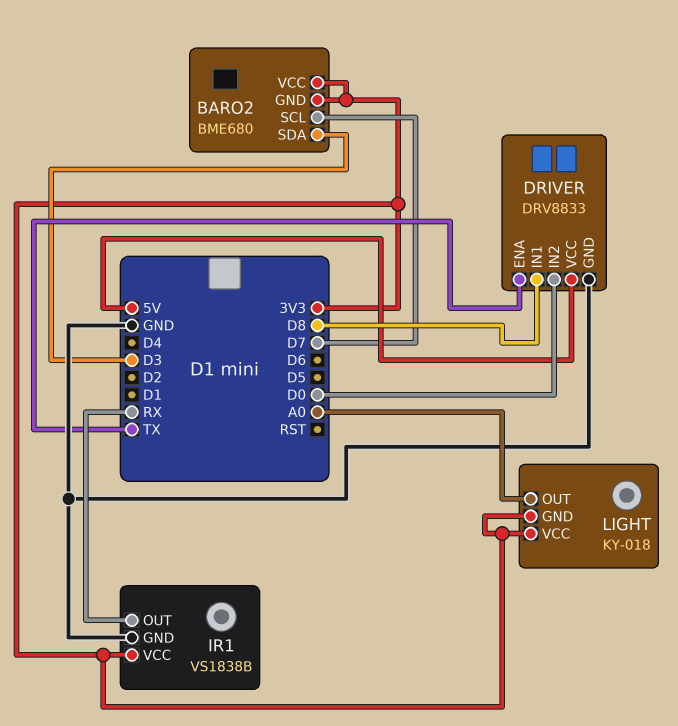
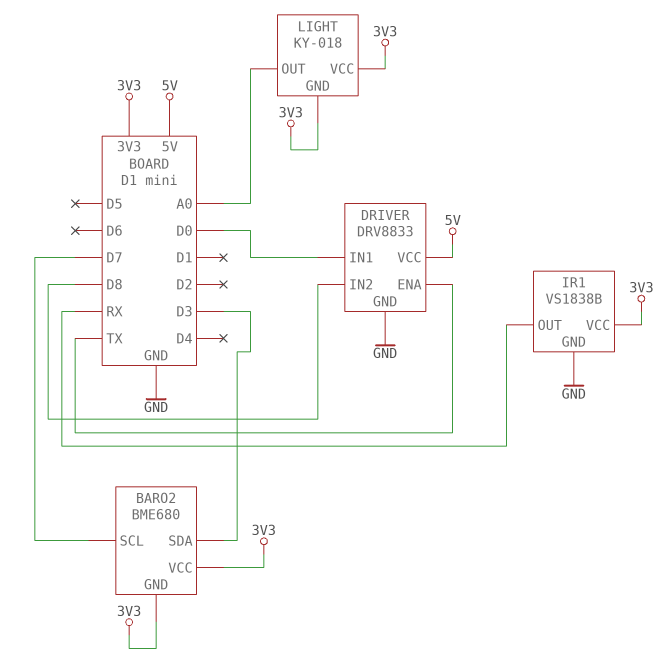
DRIVER pin IN1: D8 -> D0
DRIVER pin IN2: D0 -> D8

